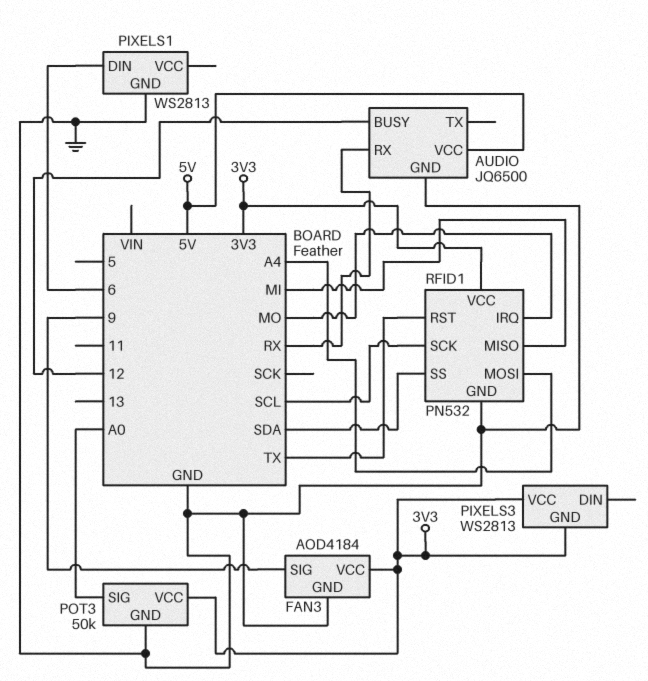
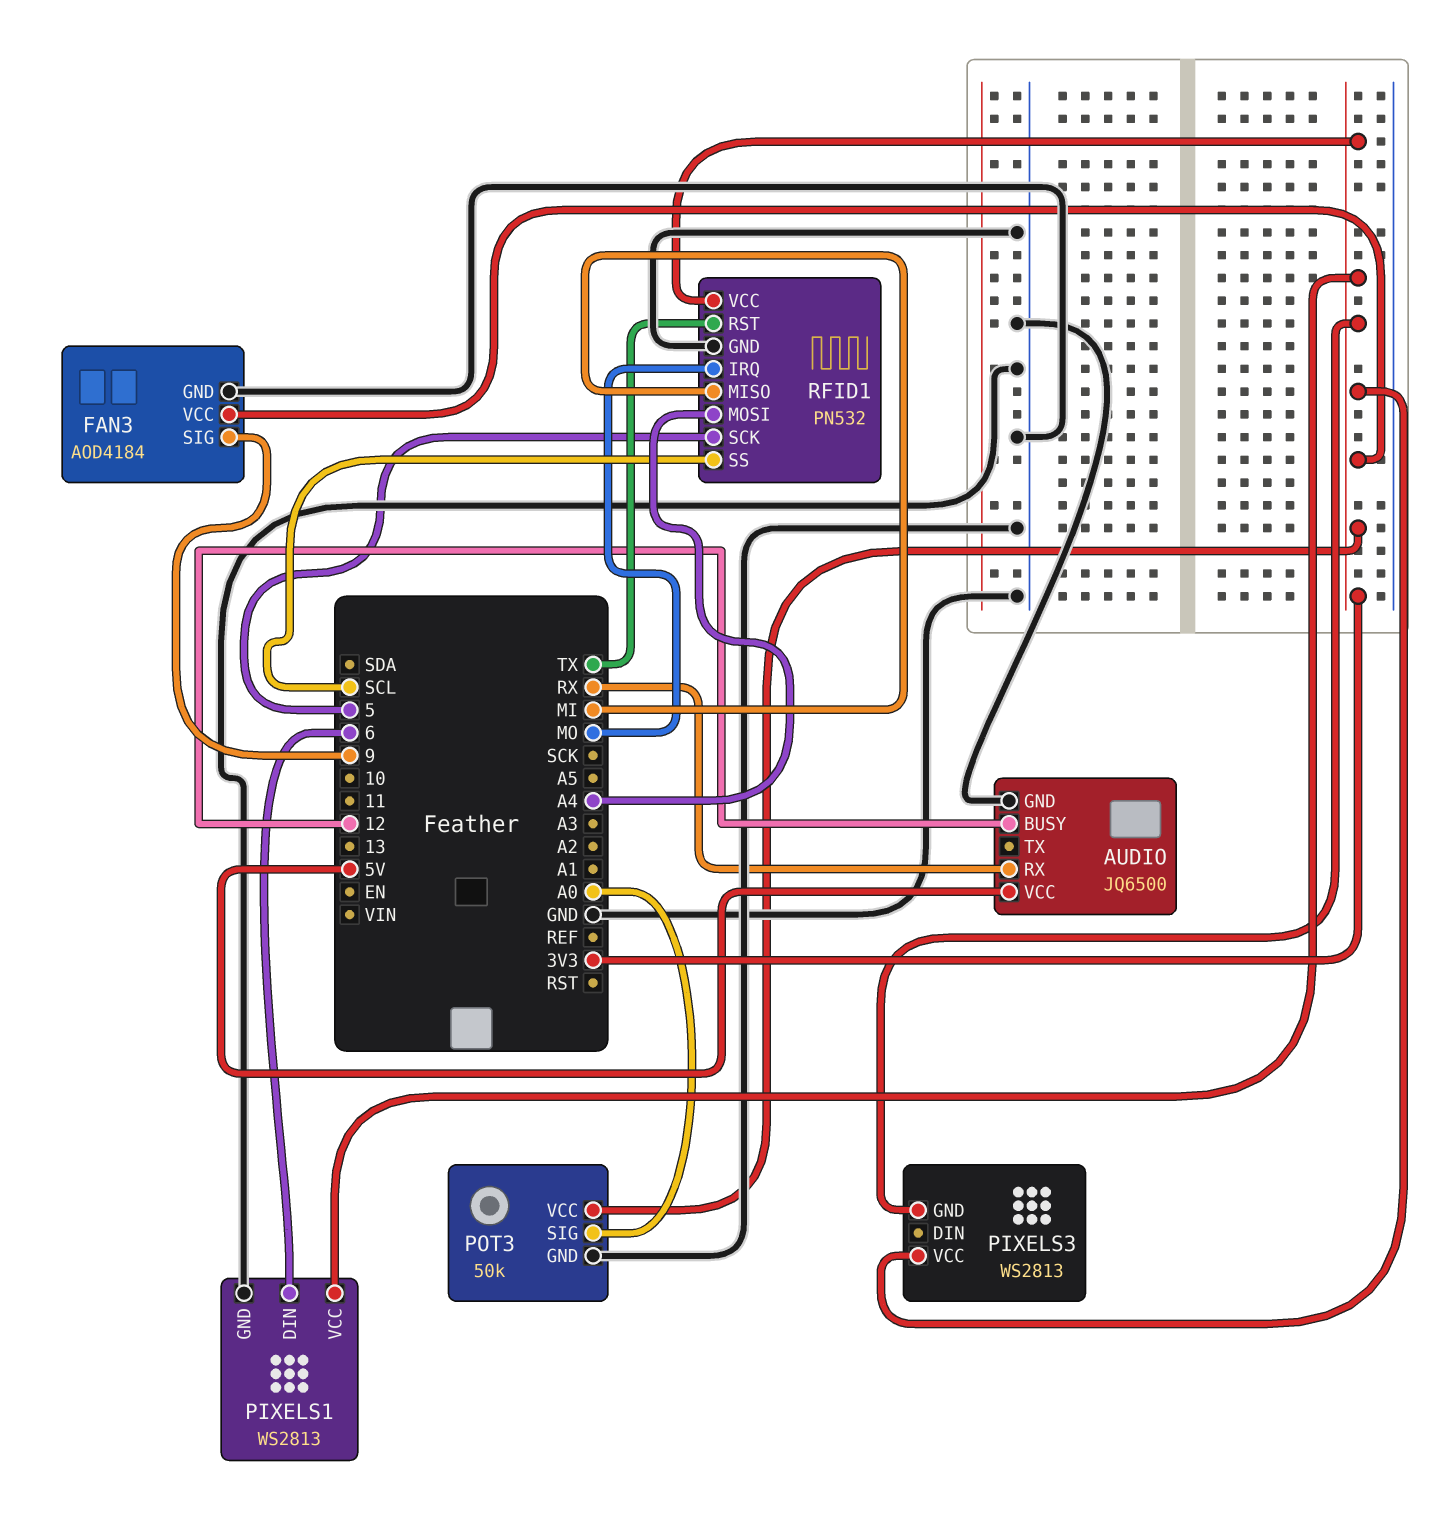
PIXELS1 pin VCC: none -> 3V3
RFID1 pin SCK: SCL -> 5
RFID1 pin SS: SDA -> SCL

